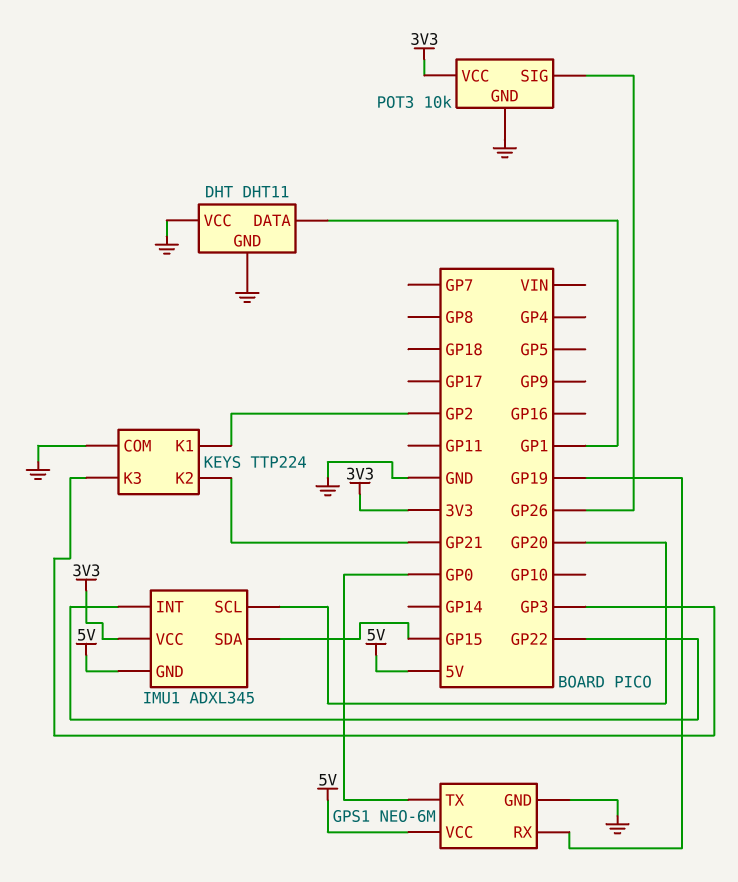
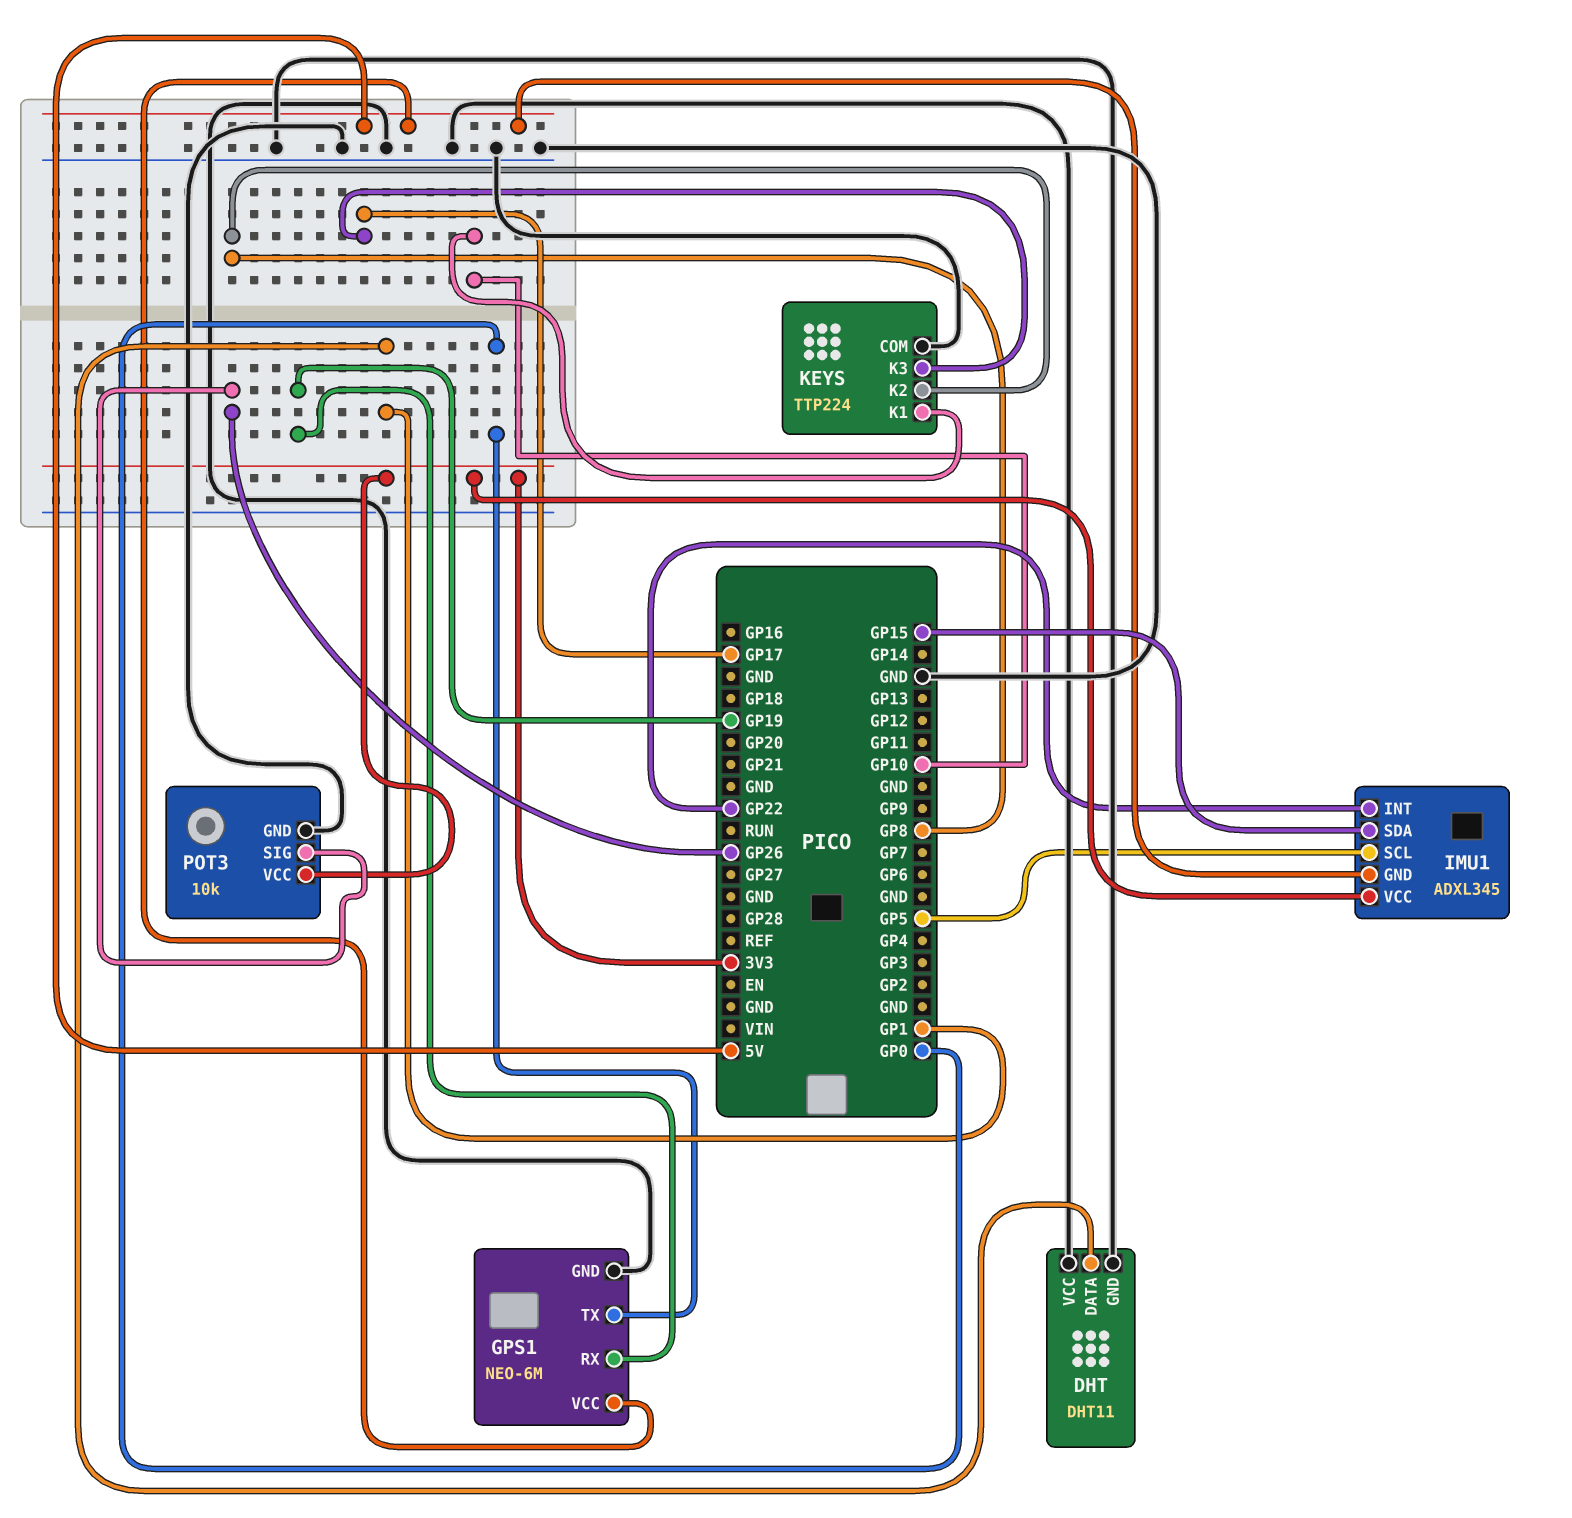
IMU1 pin SCL: GP20 -> GP5
KEYS pin K1: GP2 -> GP10
KEYS pin K2: GP21 -> GP8
KEYS pin K3: GP3 -> GP17

